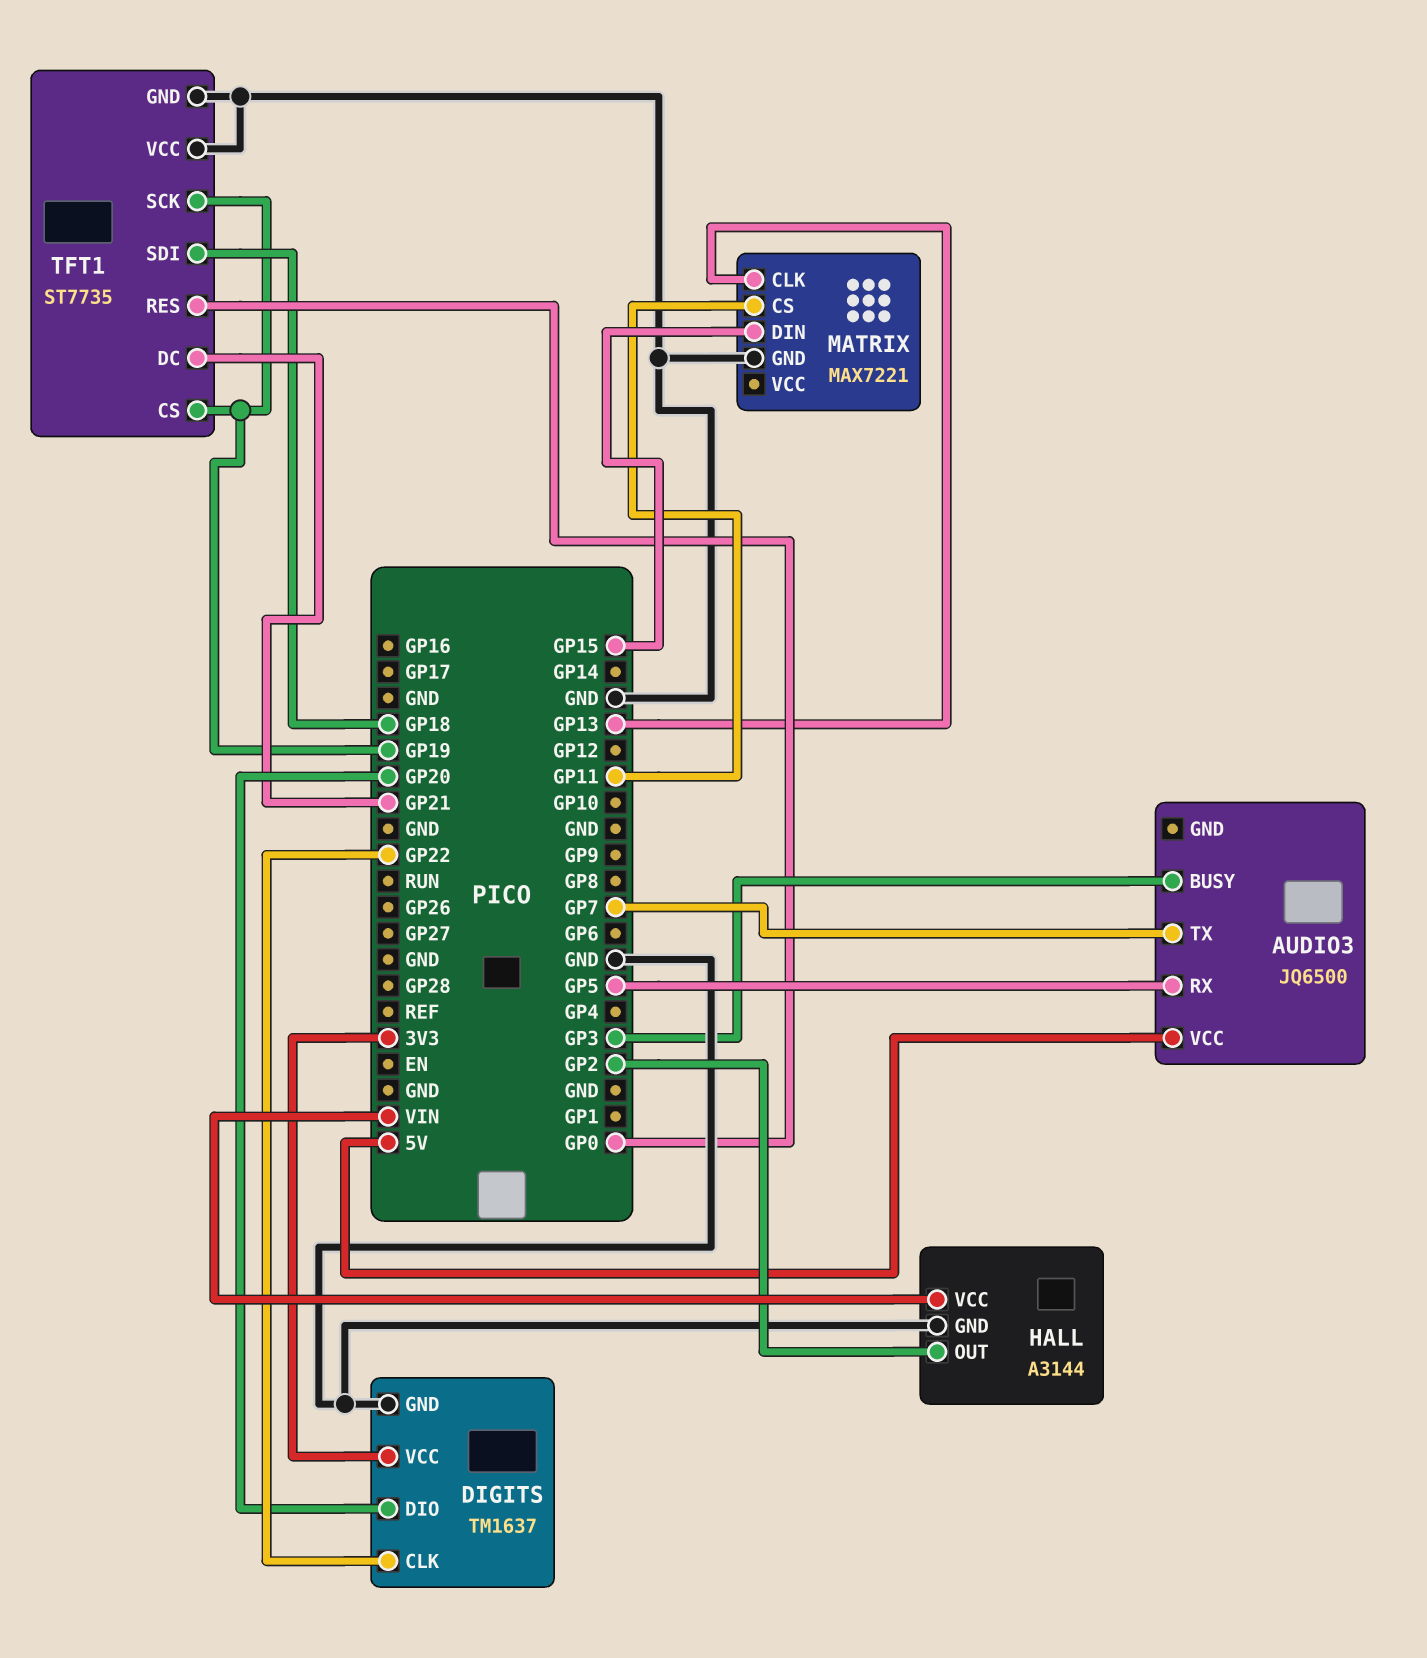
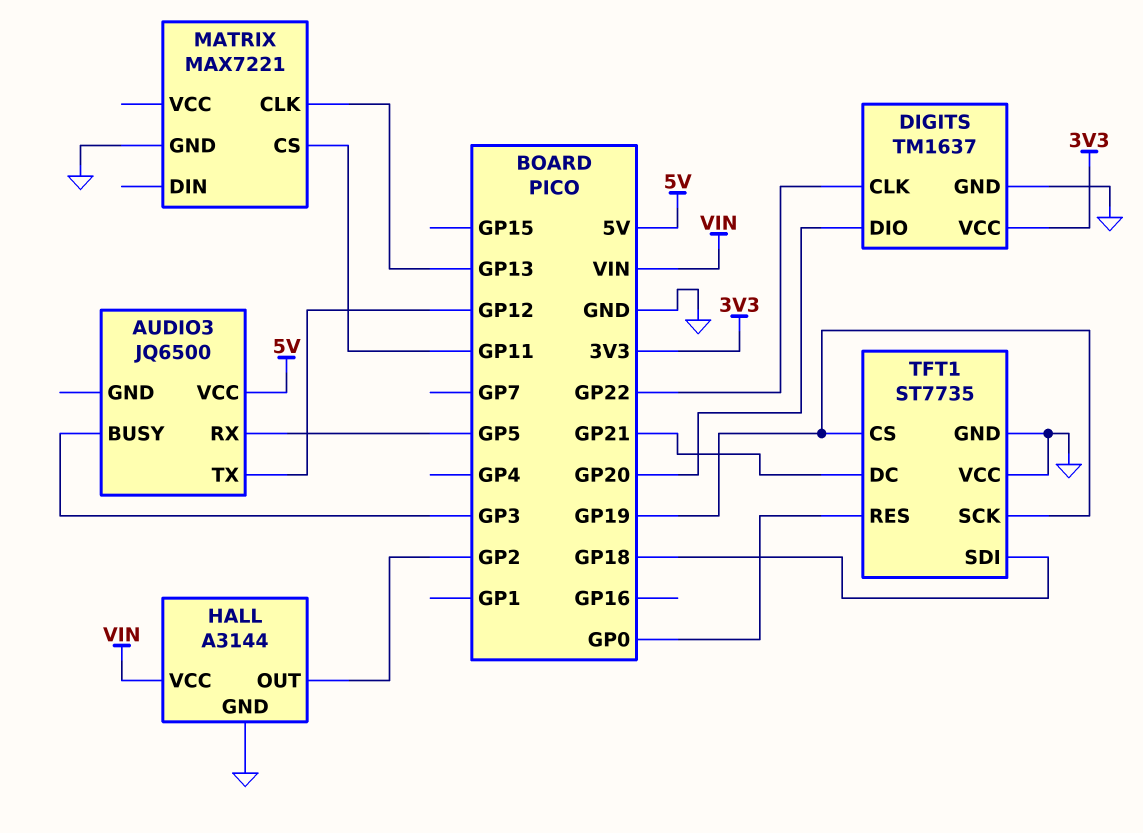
AUDIO3 pin TX: GP7 -> GP12
MATRIX pin DIN: GP15 -> none

